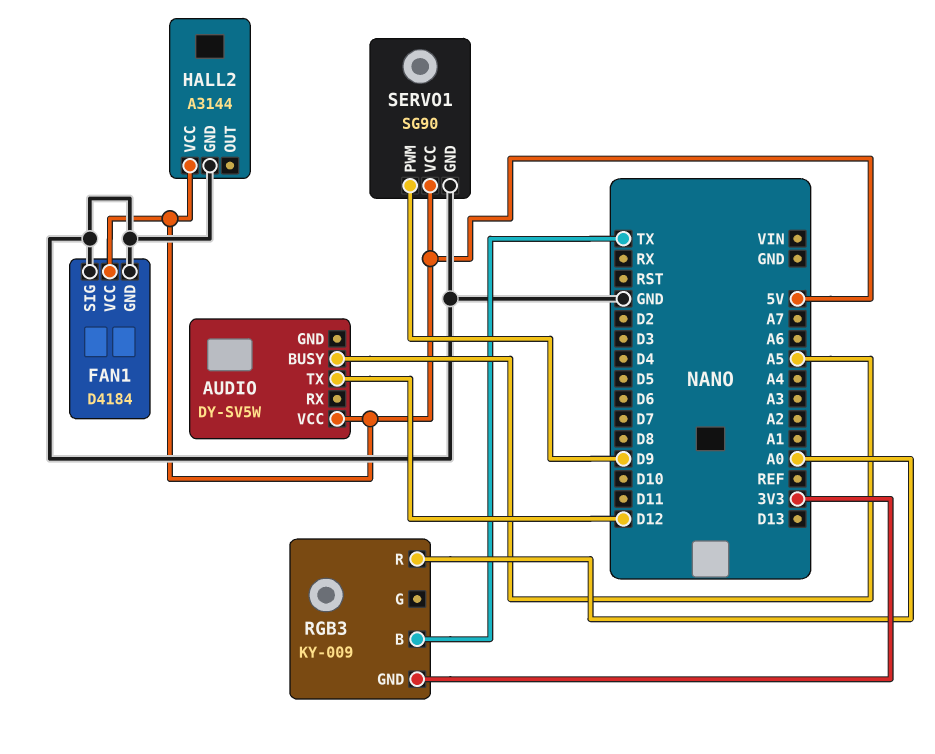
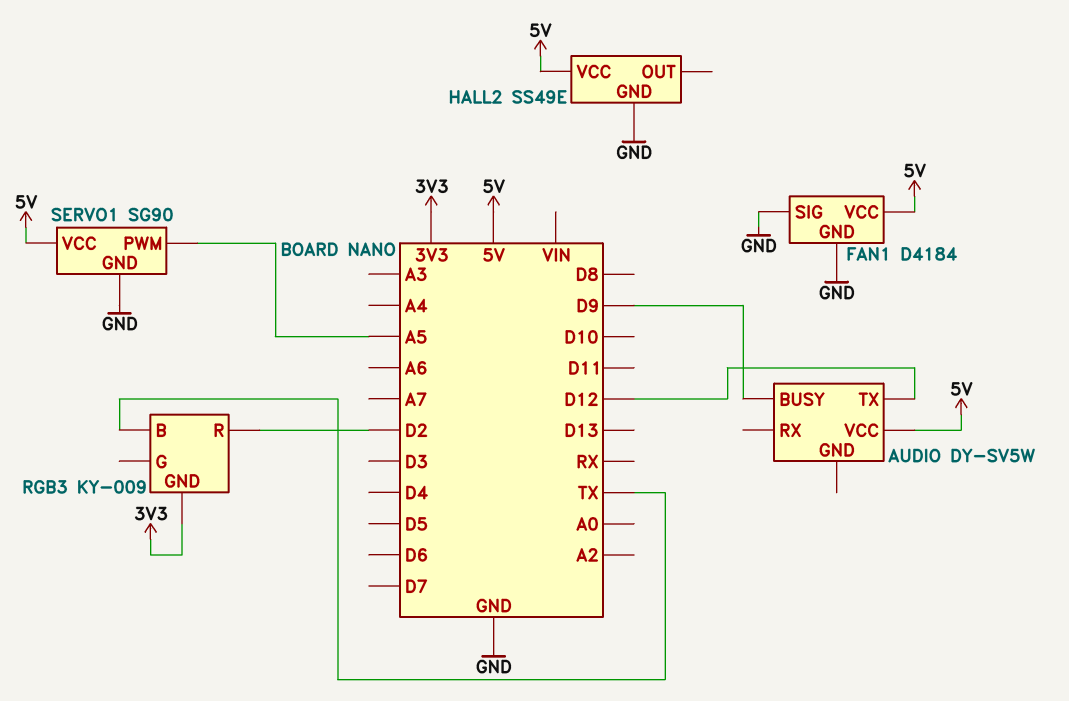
AUDIO pin BUSY: A5 -> D9
HALL2: A3144 -> SS49E
RGB3 pin R: A0 -> D2
SERVO1 pin PWM: D9 -> A5

